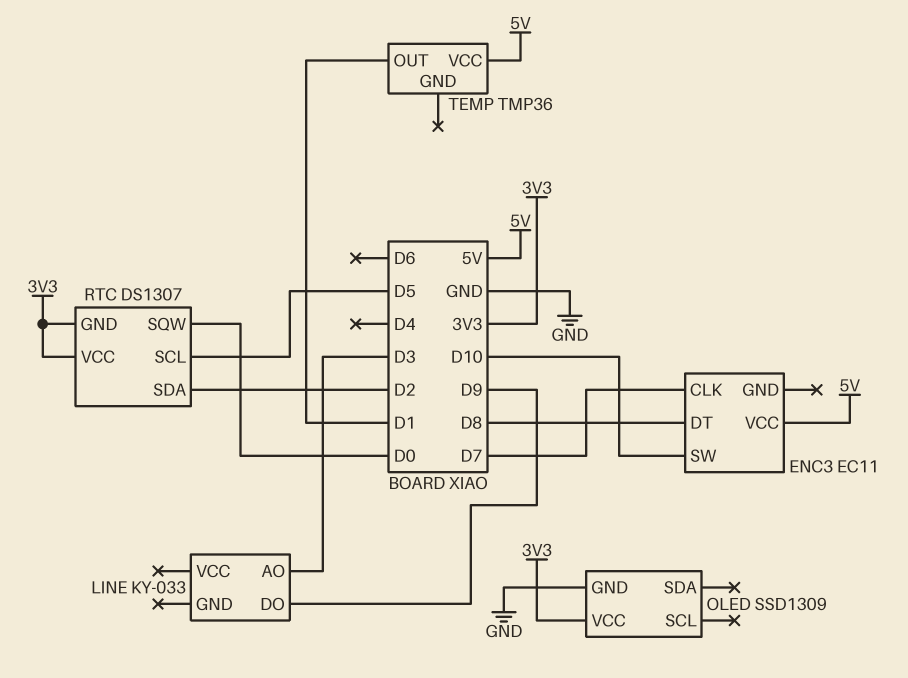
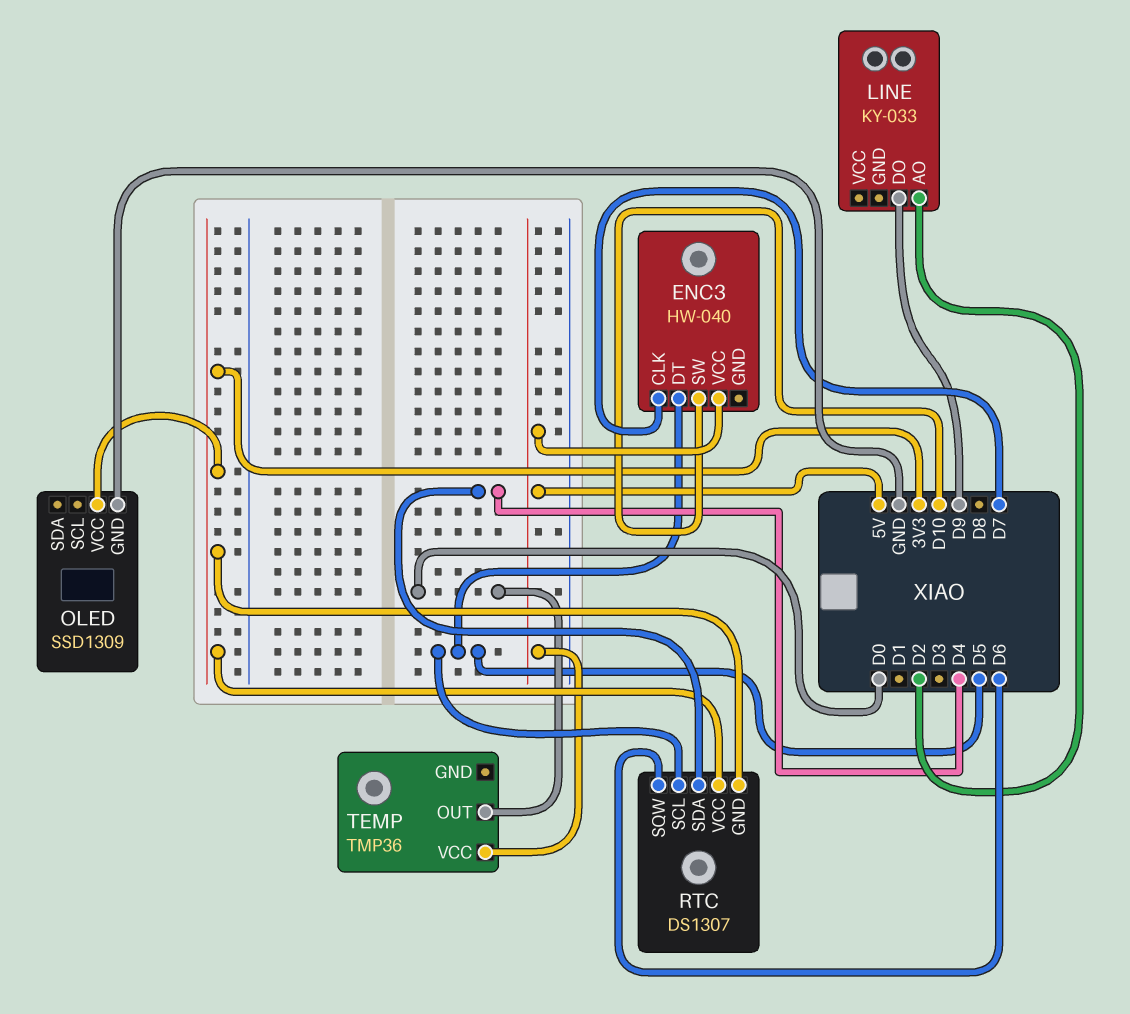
ENC3: EC11 -> HW-040
ENC3 pin DT: D8 -> D5
LINE pin AO: D3 -> D2
RTC pin SDA: D2 -> D4
RTC pin SQW: D0 -> D6
TEMP pin OUT: D1 -> D0

